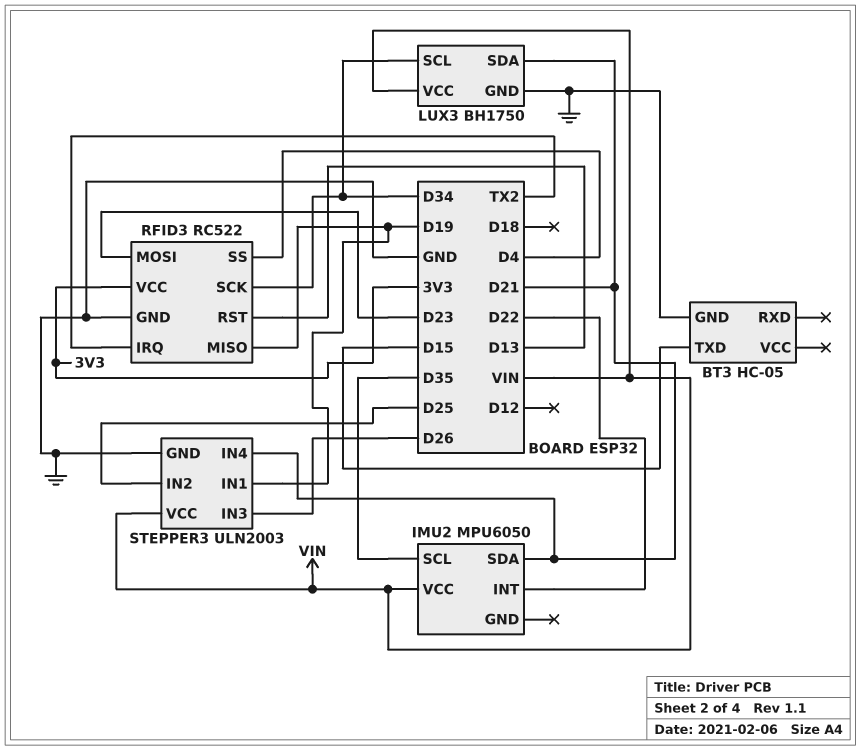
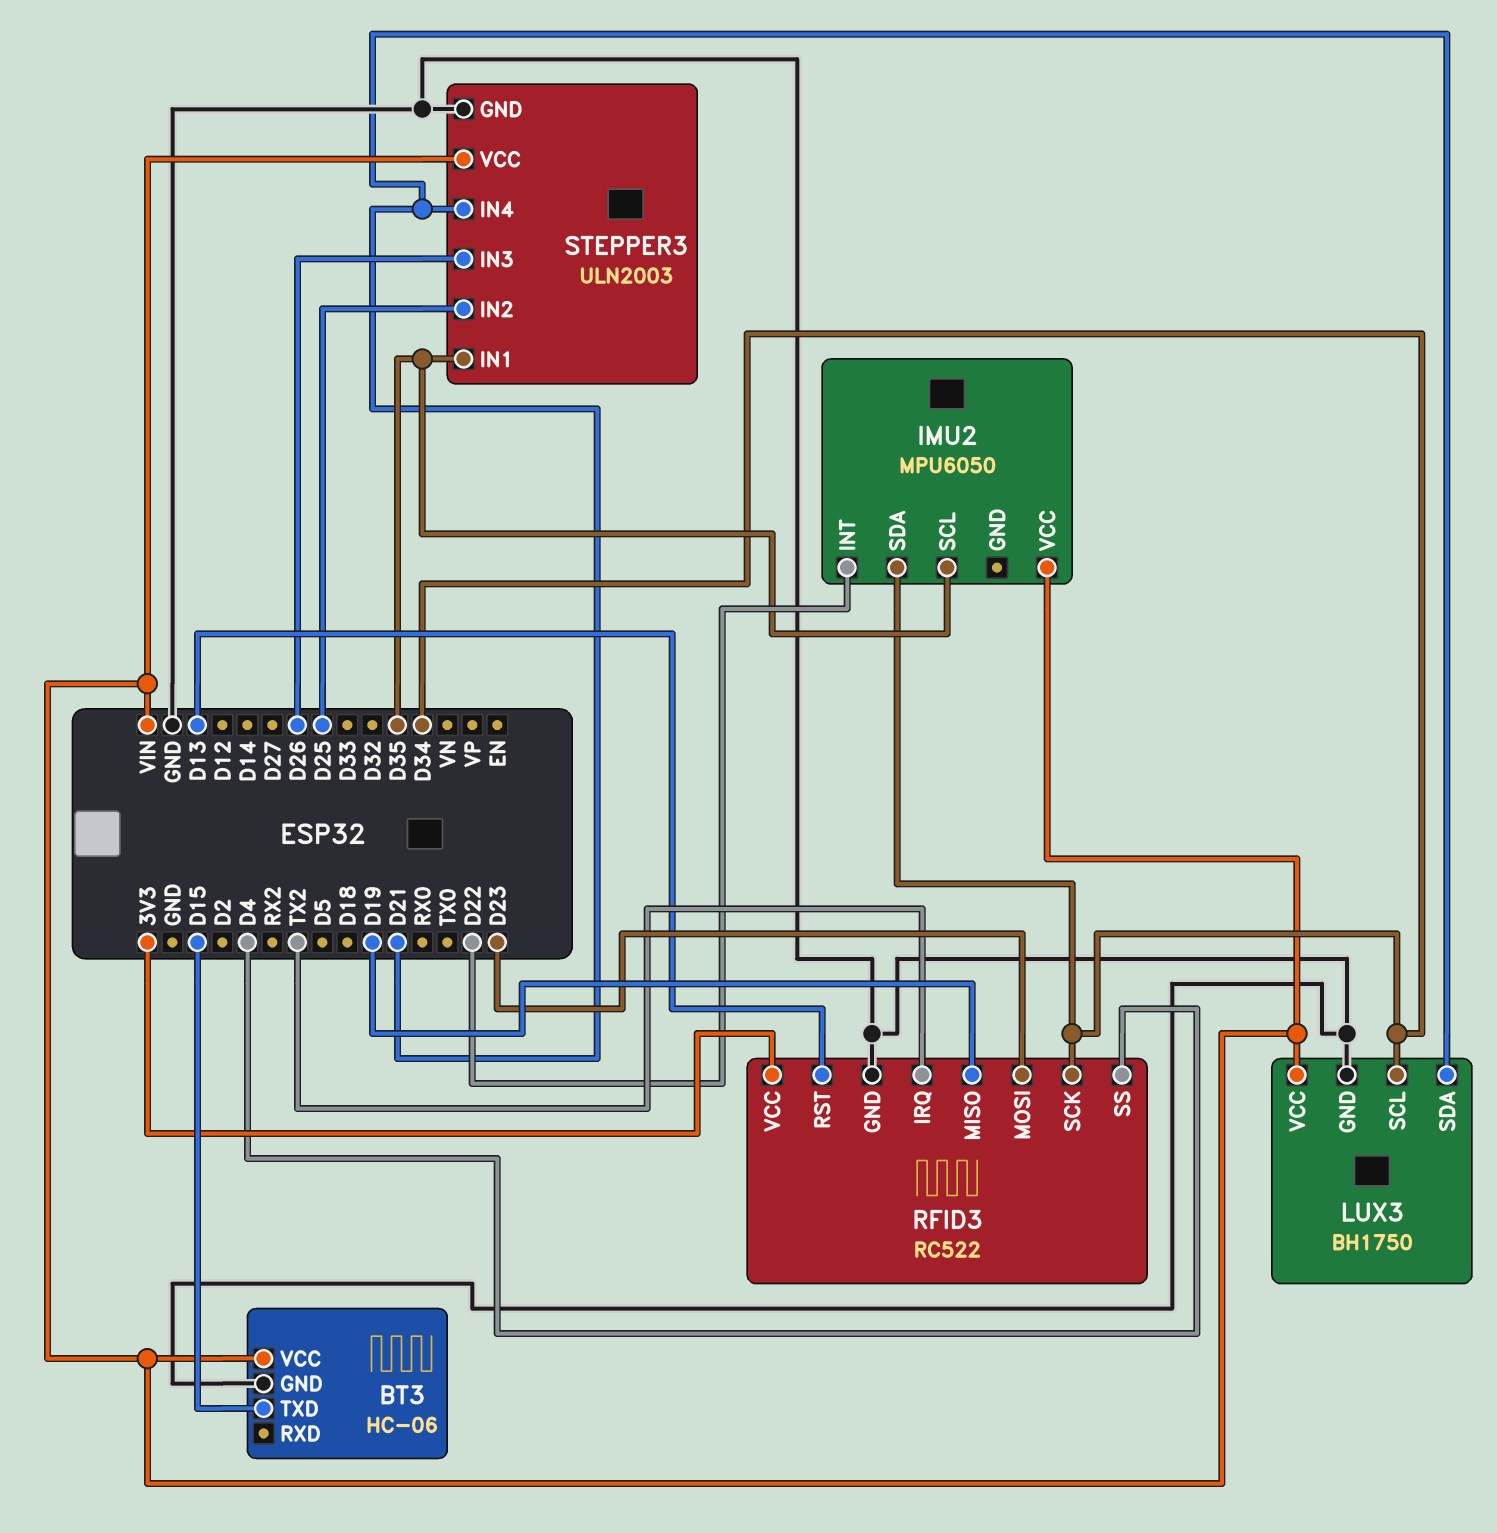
BT3: HC-05 -> HC-06
BT3 pin VCC: none -> VIN
IMU2 pin SDA: D21 -> D34
STEPPER3 pin IN1: D19 -> D35

